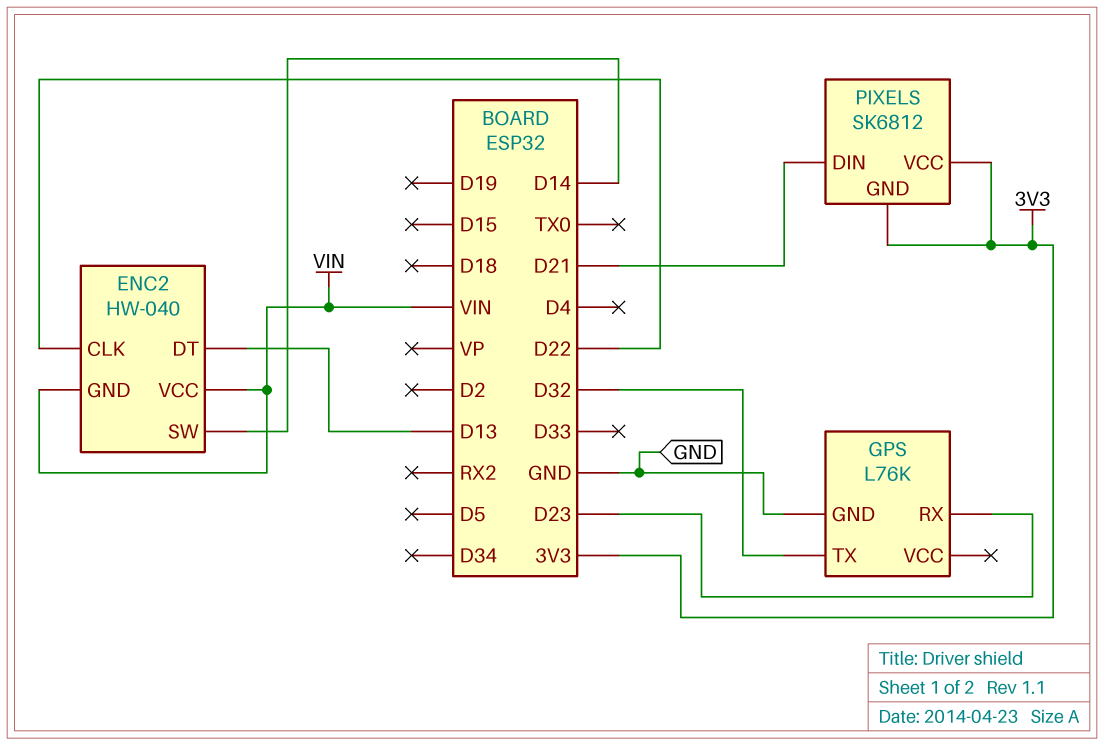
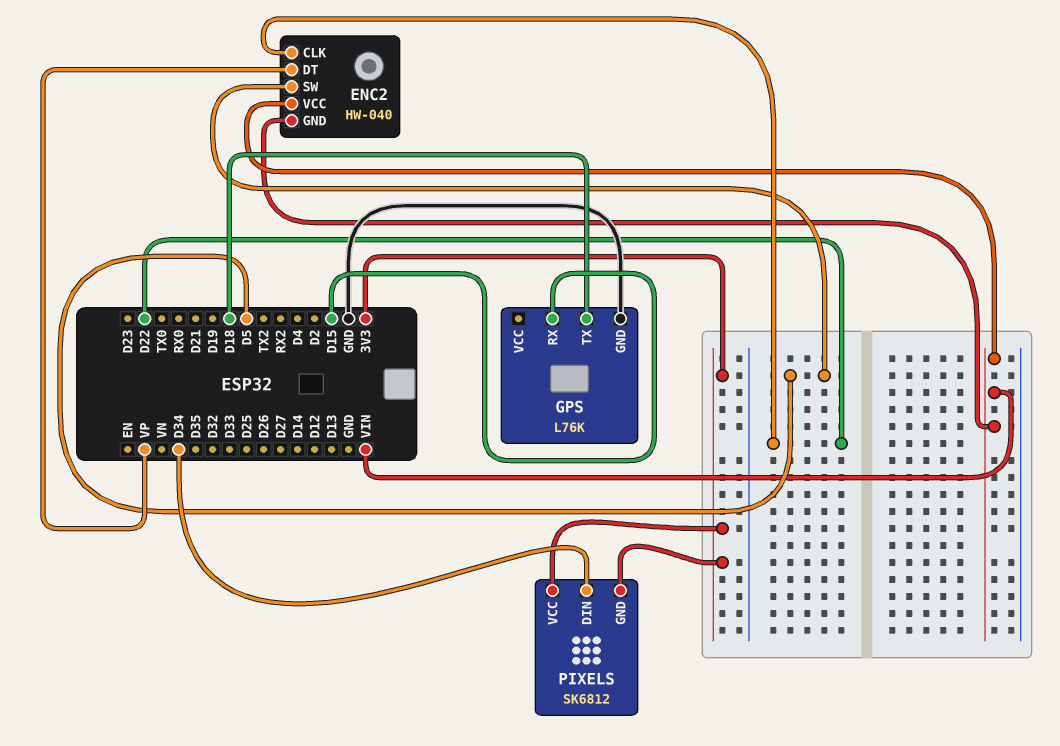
ENC2 pin DT: D13 -> VP
ENC2 pin SW: D14 -> D5
GPS pin RX: D23 -> D15
GPS pin TX: D32 -> D18
PIXELS pin DIN: D21 -> D34

